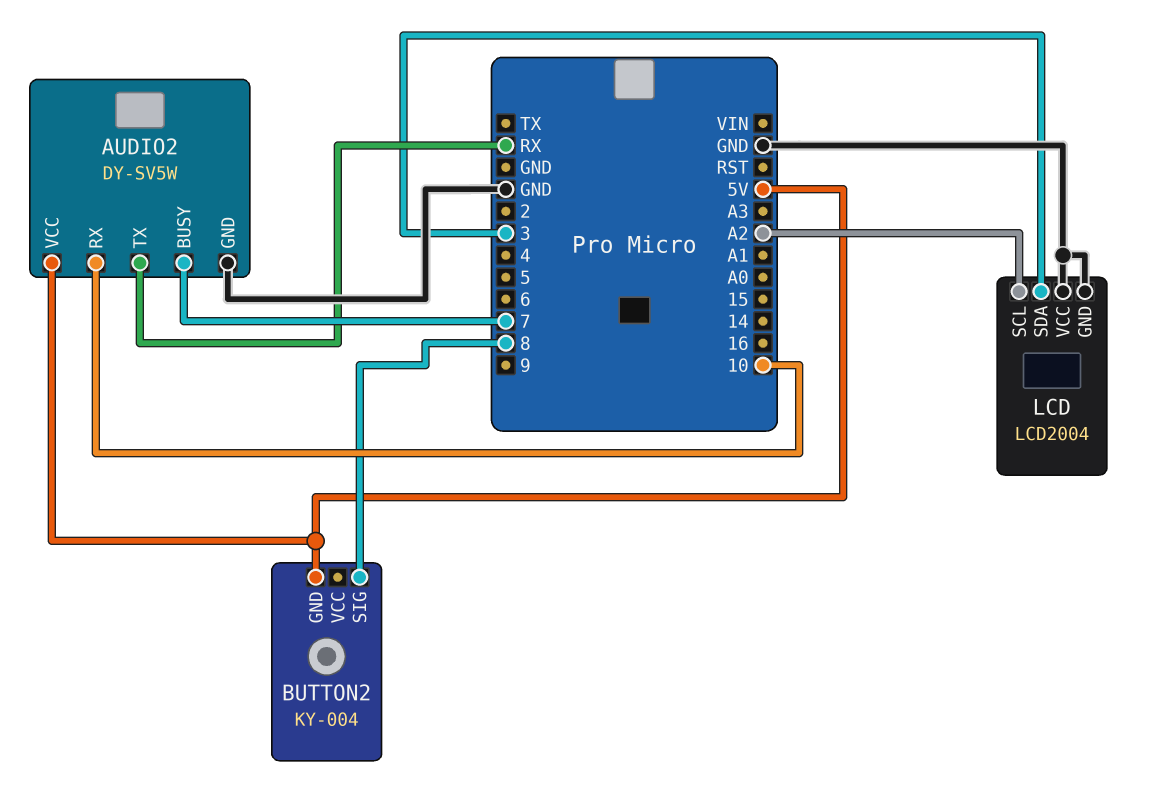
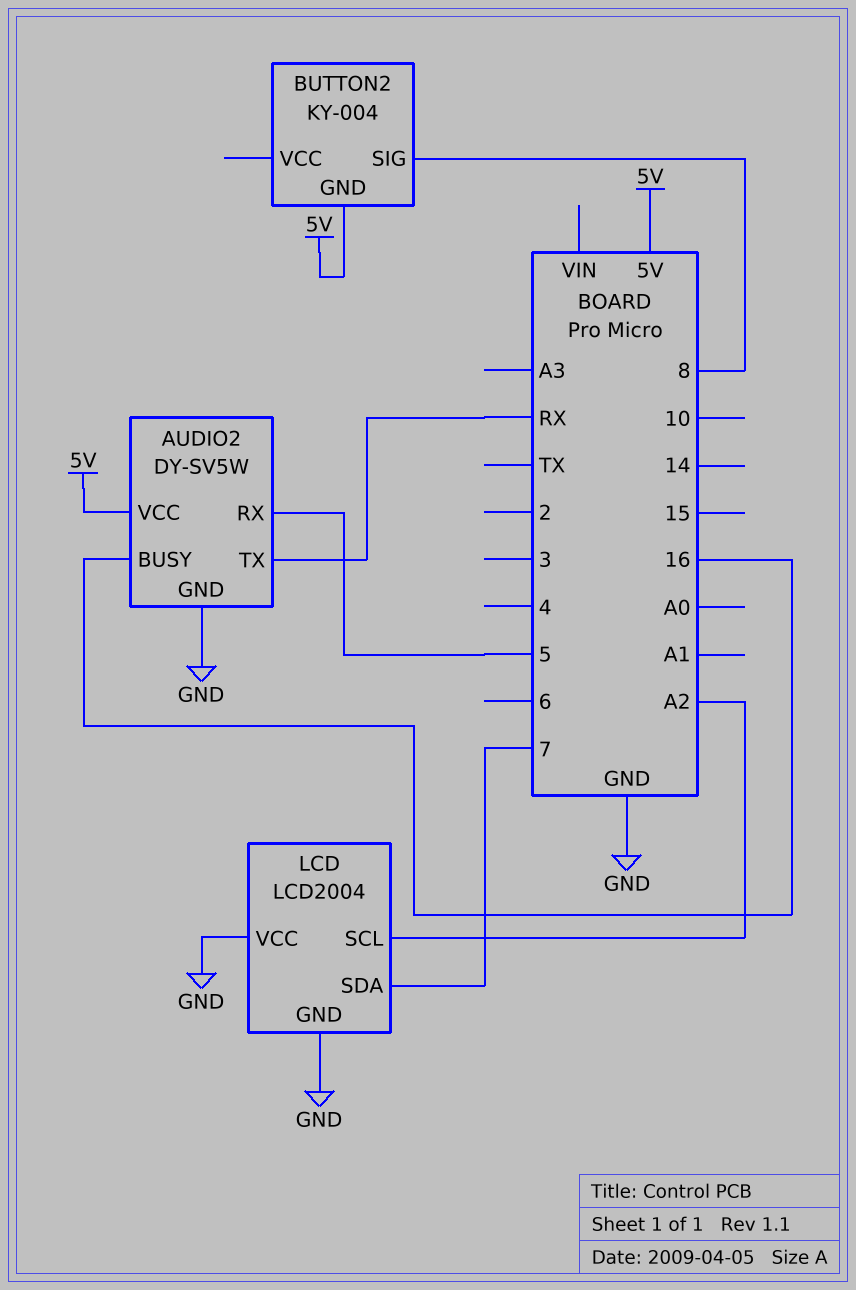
AUDIO2 pin BUSY: 7 -> 16
AUDIO2 pin RX: 10 -> 5
LCD pin SDA: 3 -> 7

